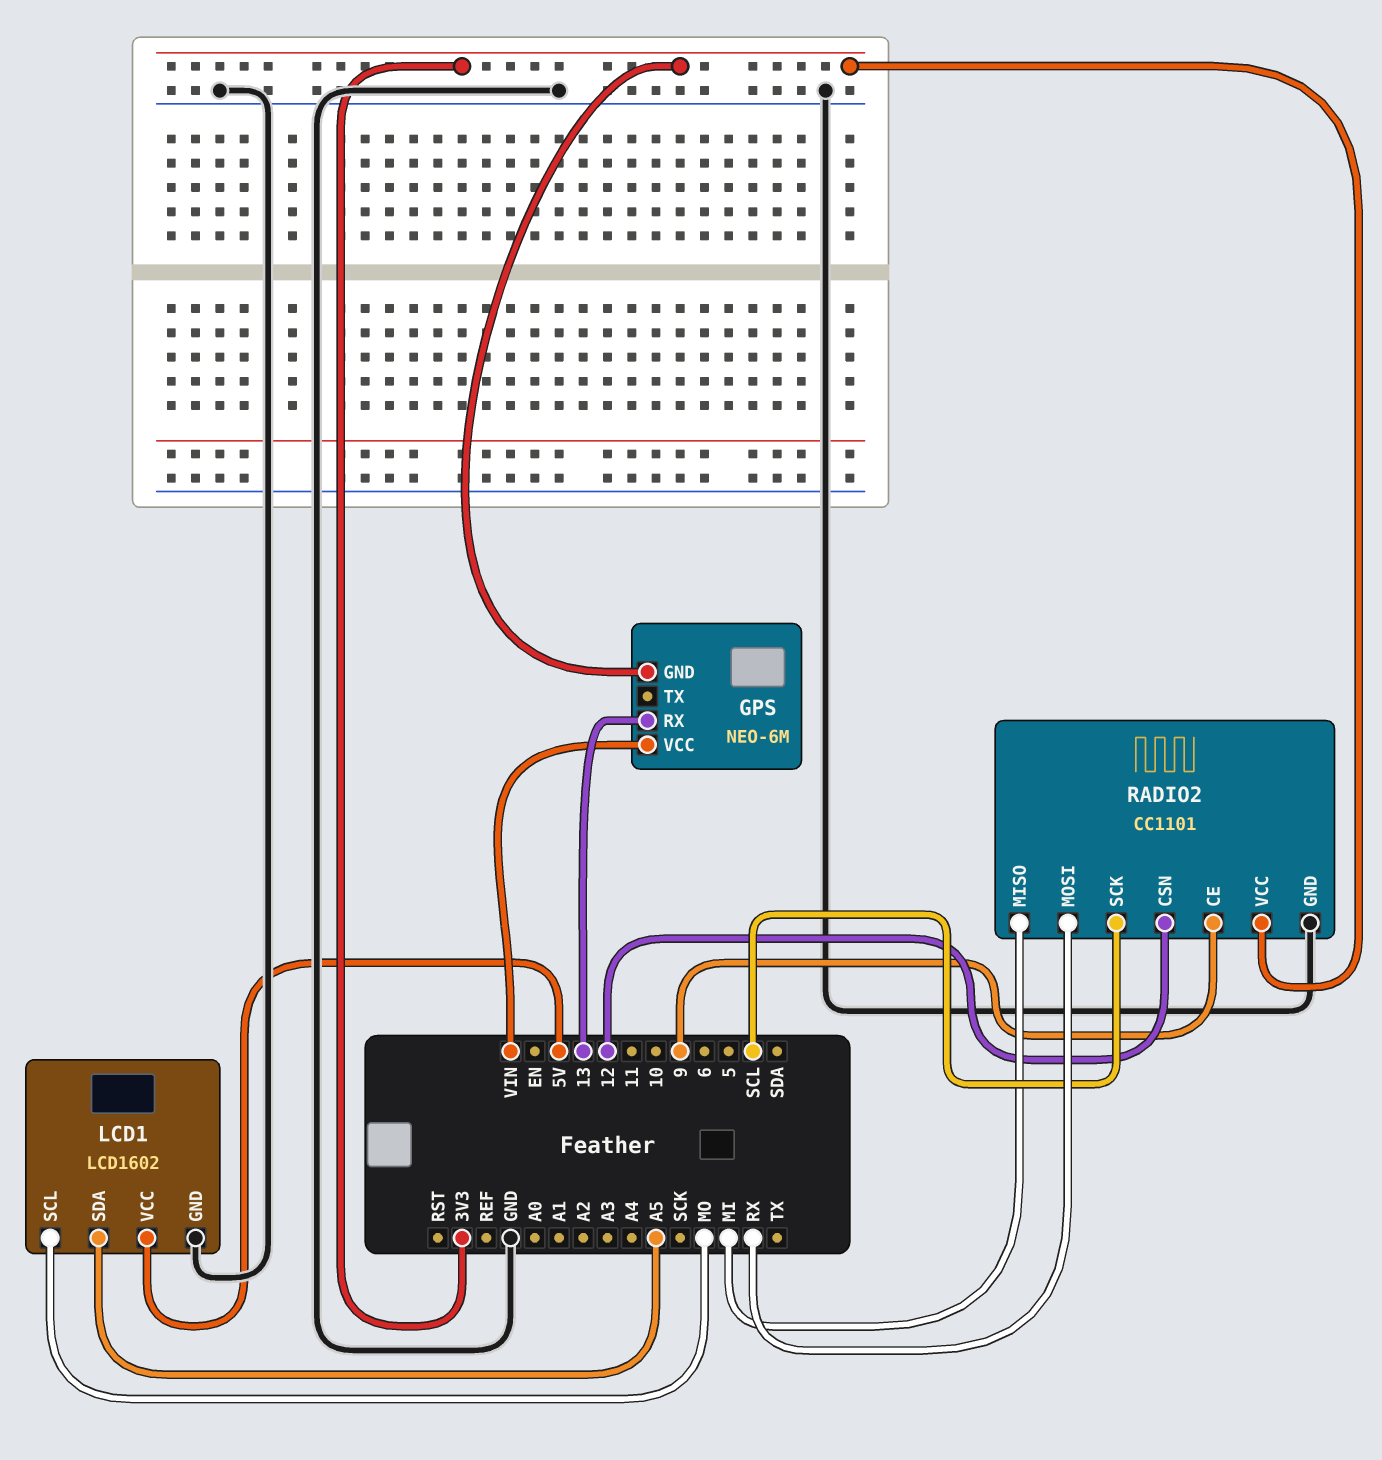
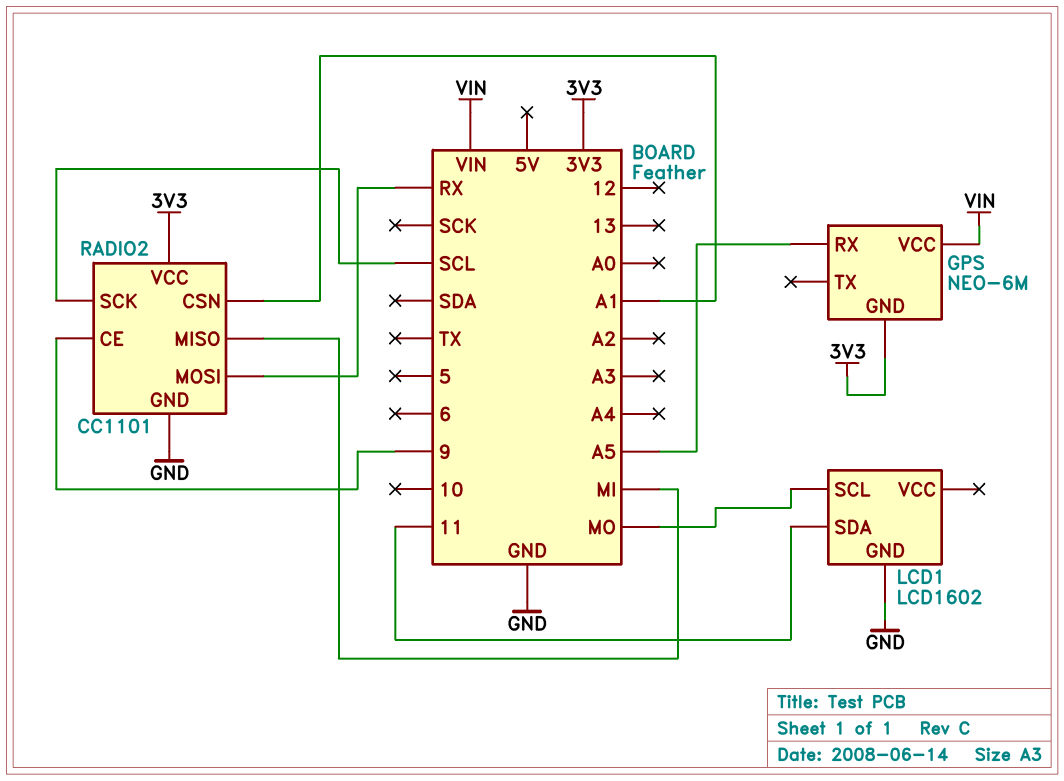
GPS pin RX: 13 -> A5
LCD1 pin SDA: A5 -> 11
LCD1 pin VCC: 5V -> none
RADIO2 pin CSN: 12 -> A1

